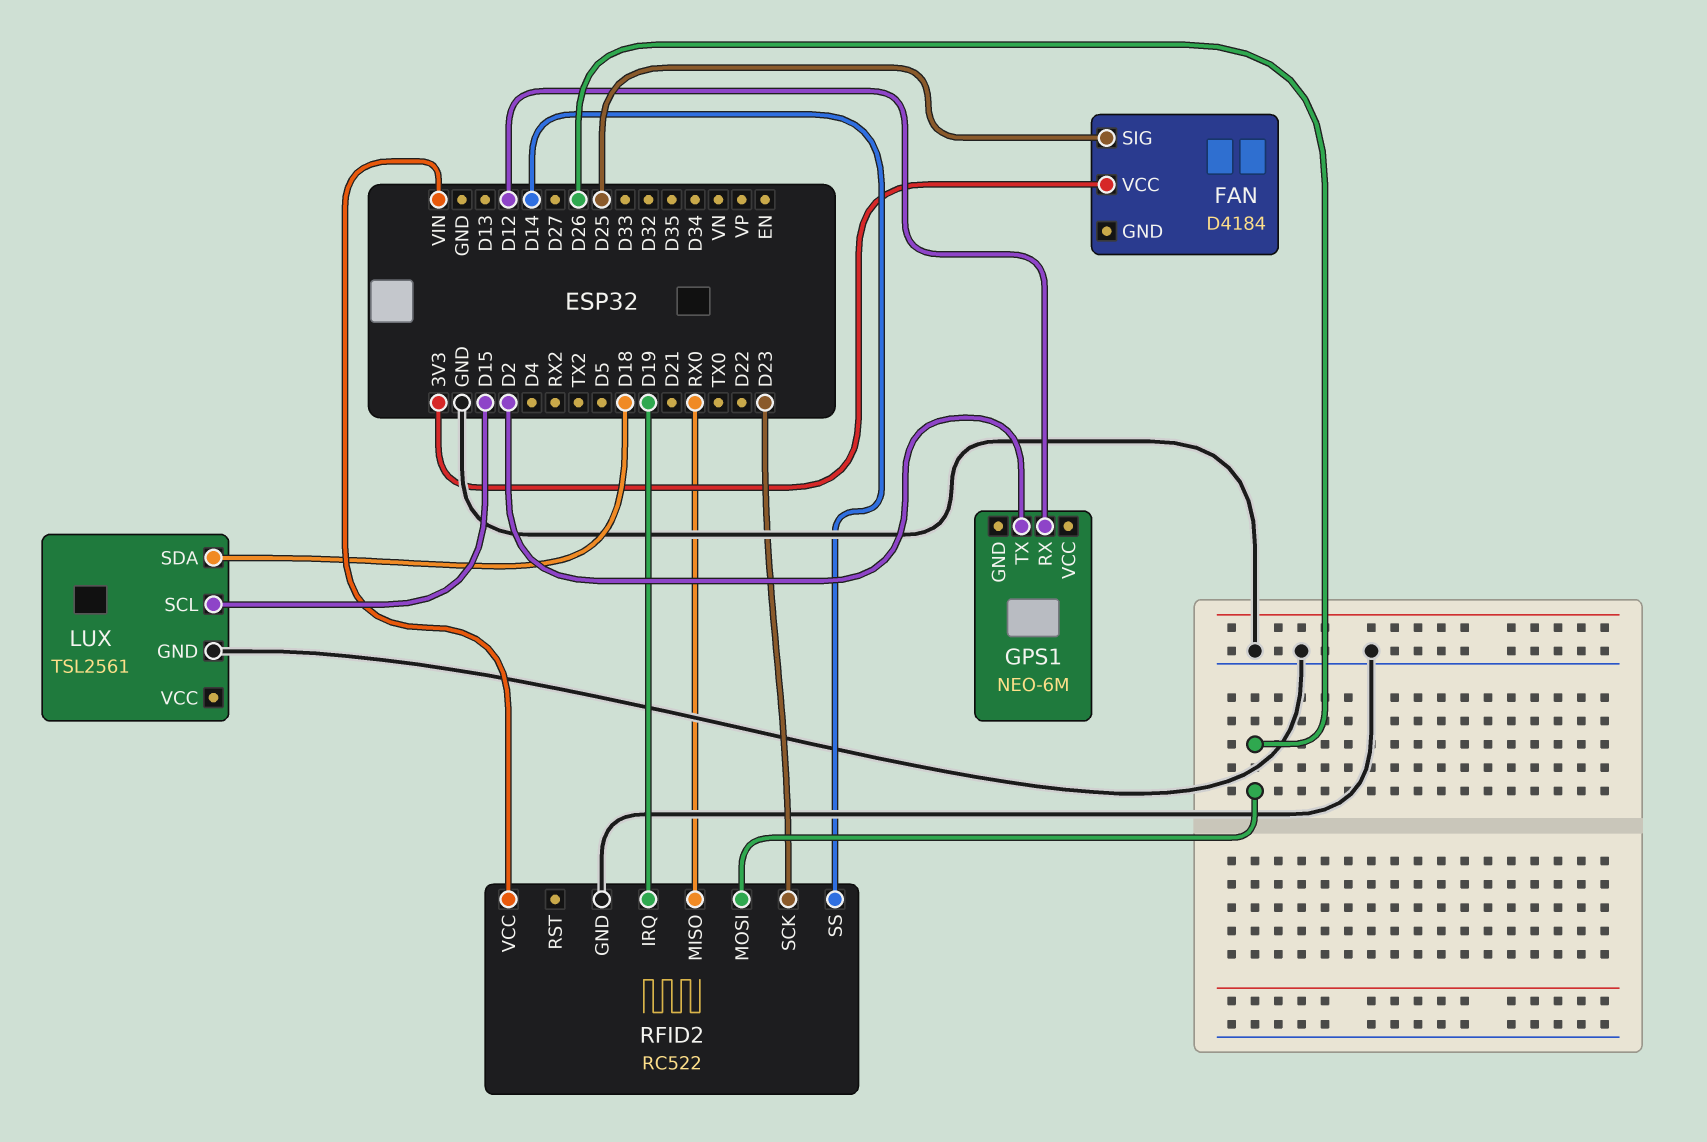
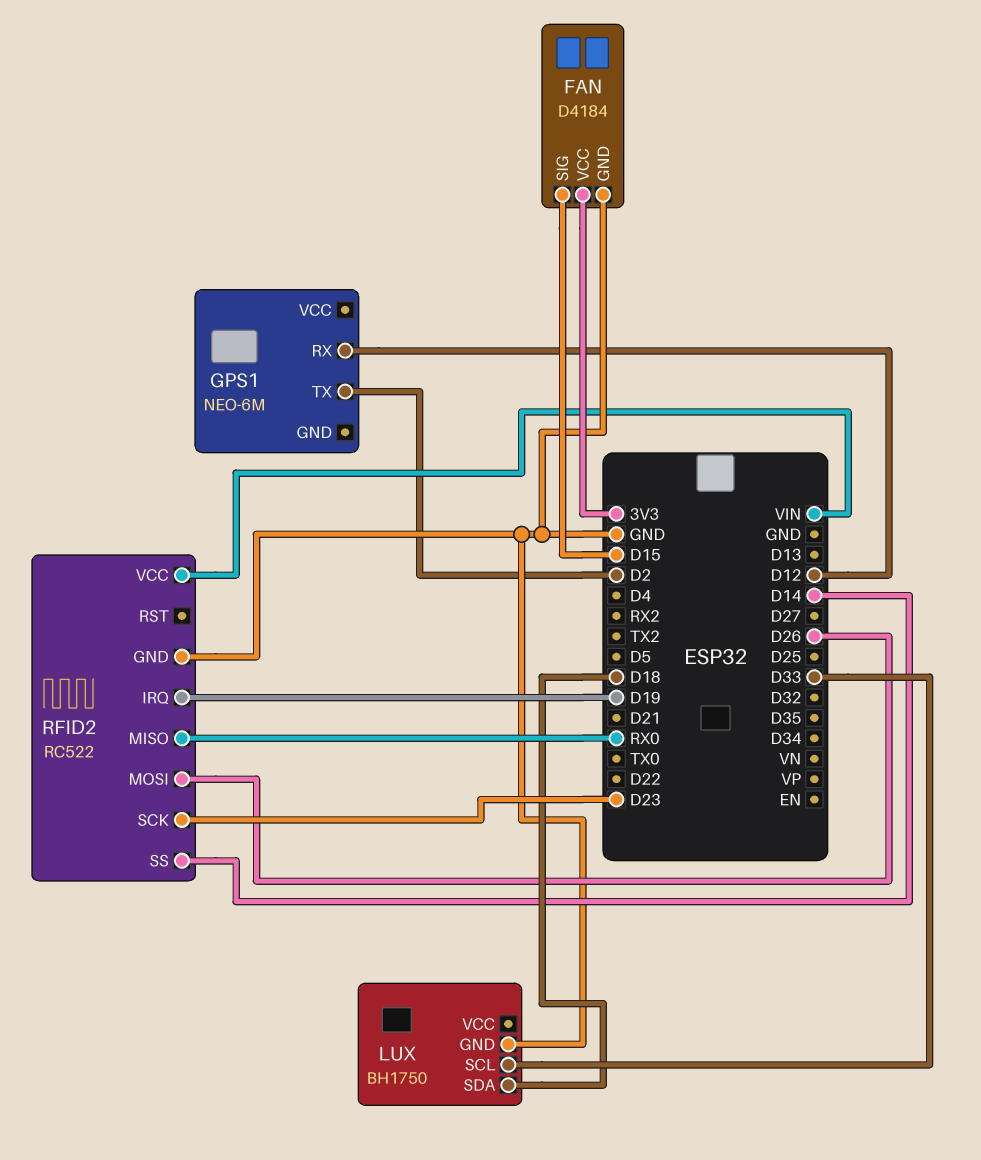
FAN pin GND: none -> GND
FAN pin SIG: D25 -> D15
LUX: TSL2561 -> BH1750
LUX pin SCL: D15 -> D33

